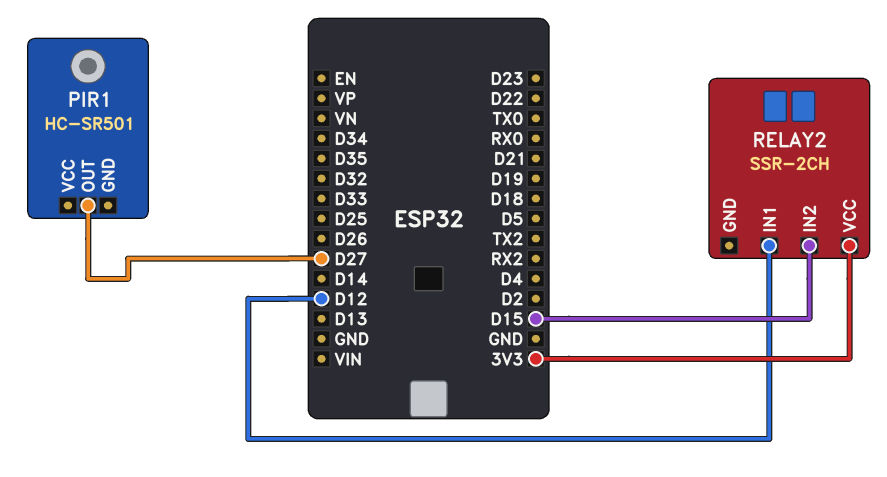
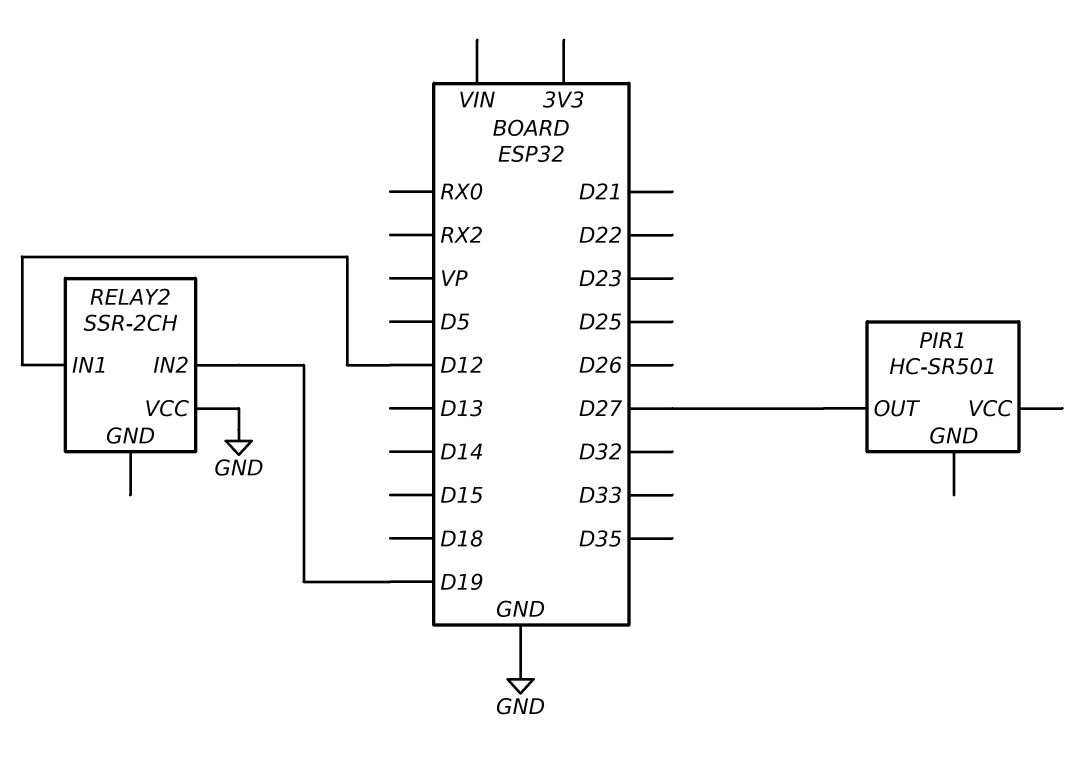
RELAY2 pin IN2: D15 -> D19
RELAY2 pin VCC: 3V3 -> GND

